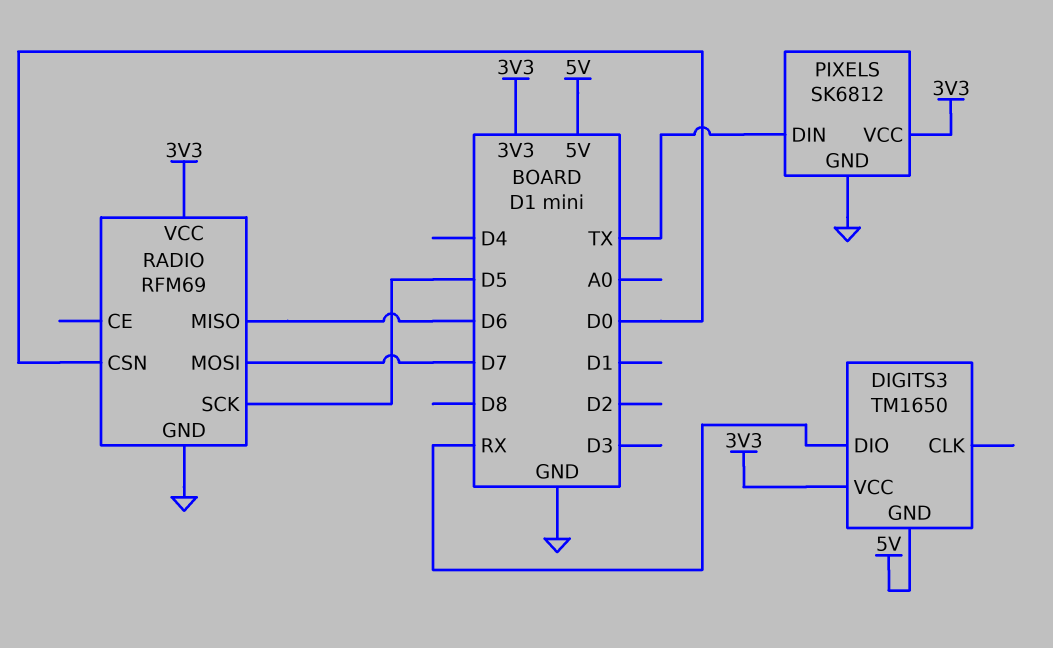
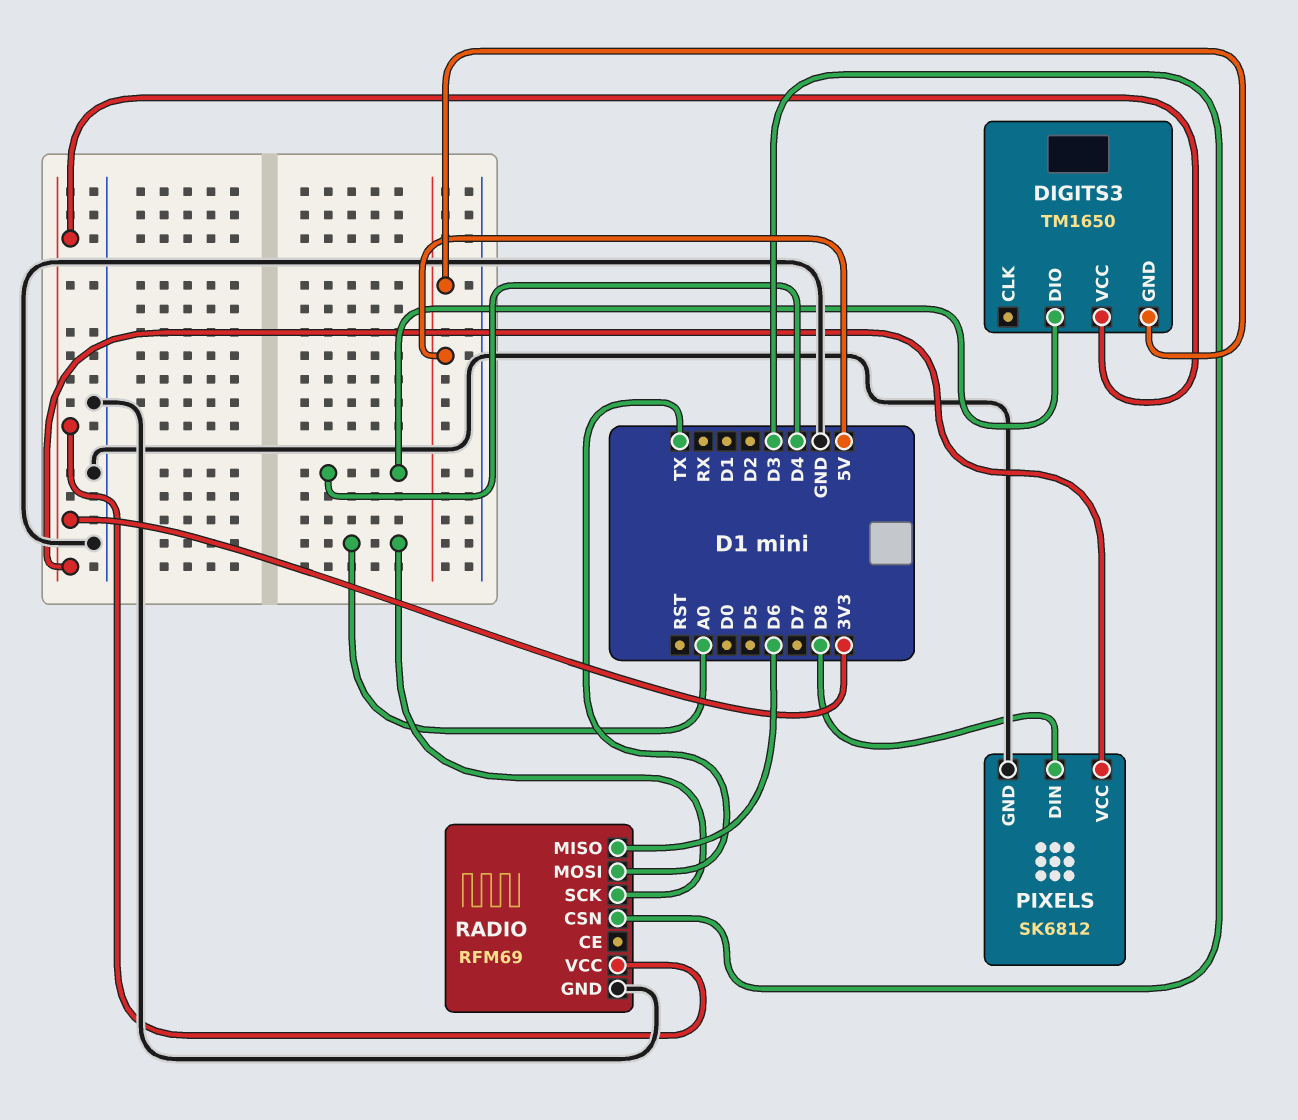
DIGITS3 pin DIO: RX -> D4
PIXELS pin DIN: TX -> D8
RADIO pin CSN: D0 -> D3
RADIO pin MOSI: D7 -> TX
RADIO pin SCK: D5 -> A0

